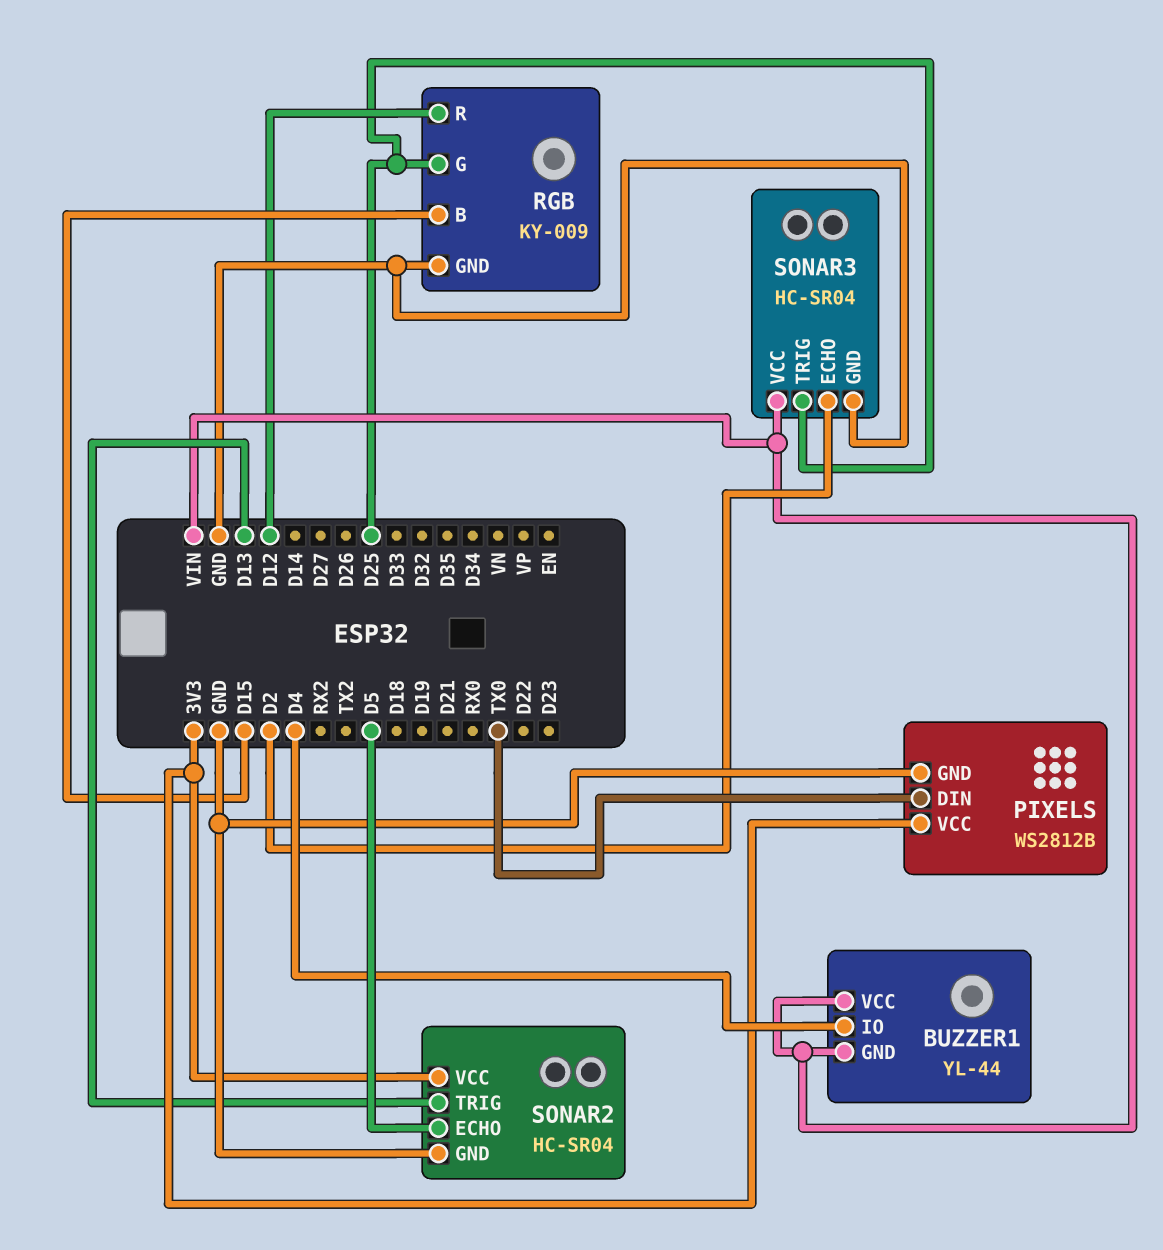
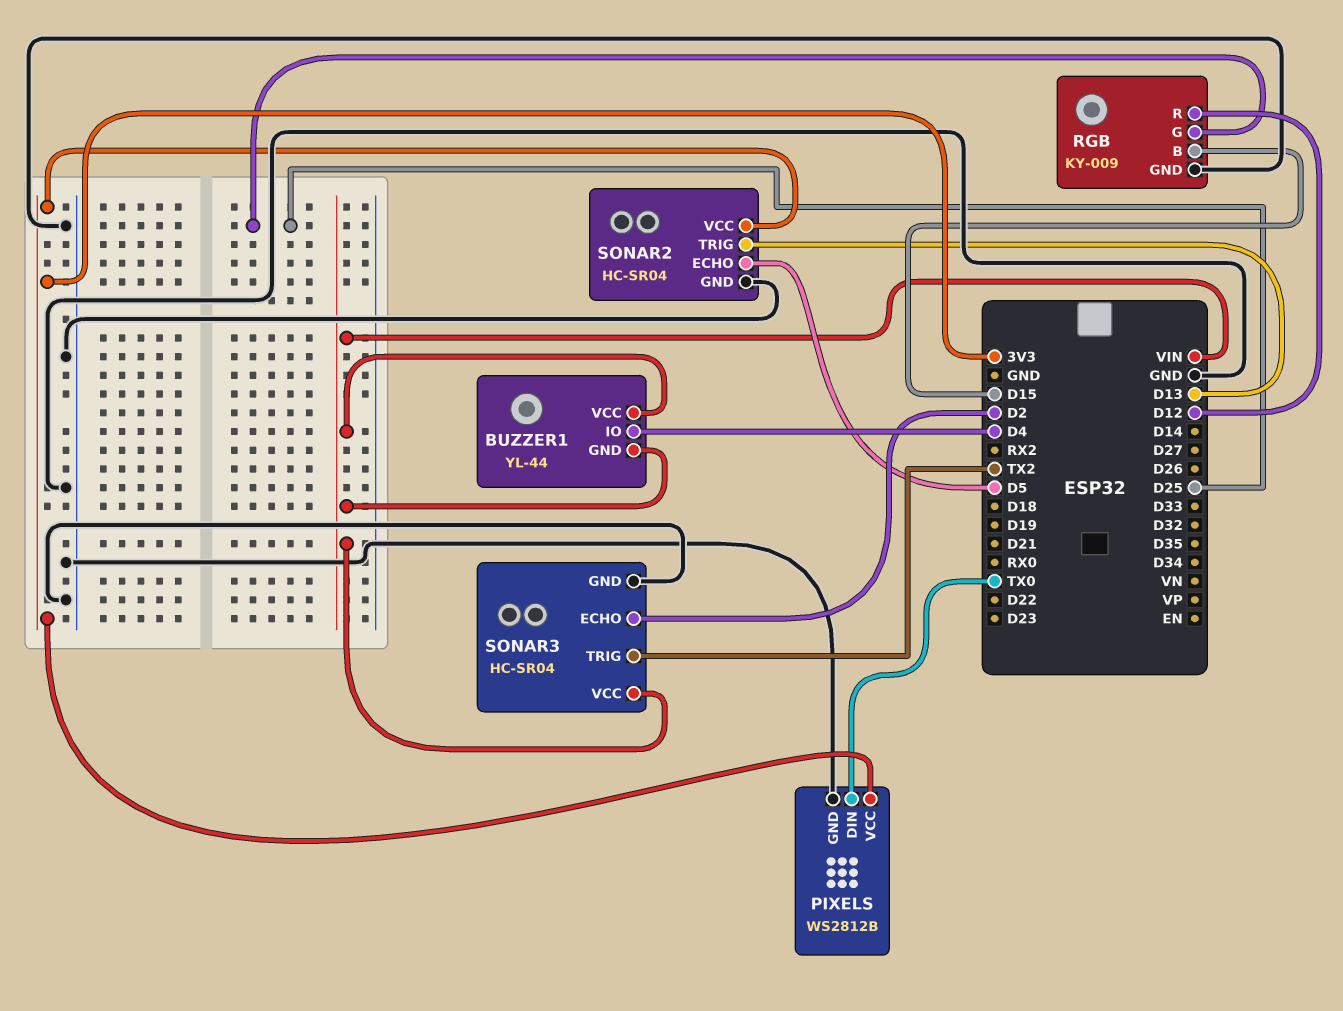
SONAR3 pin TRIG: D25 -> TX2

